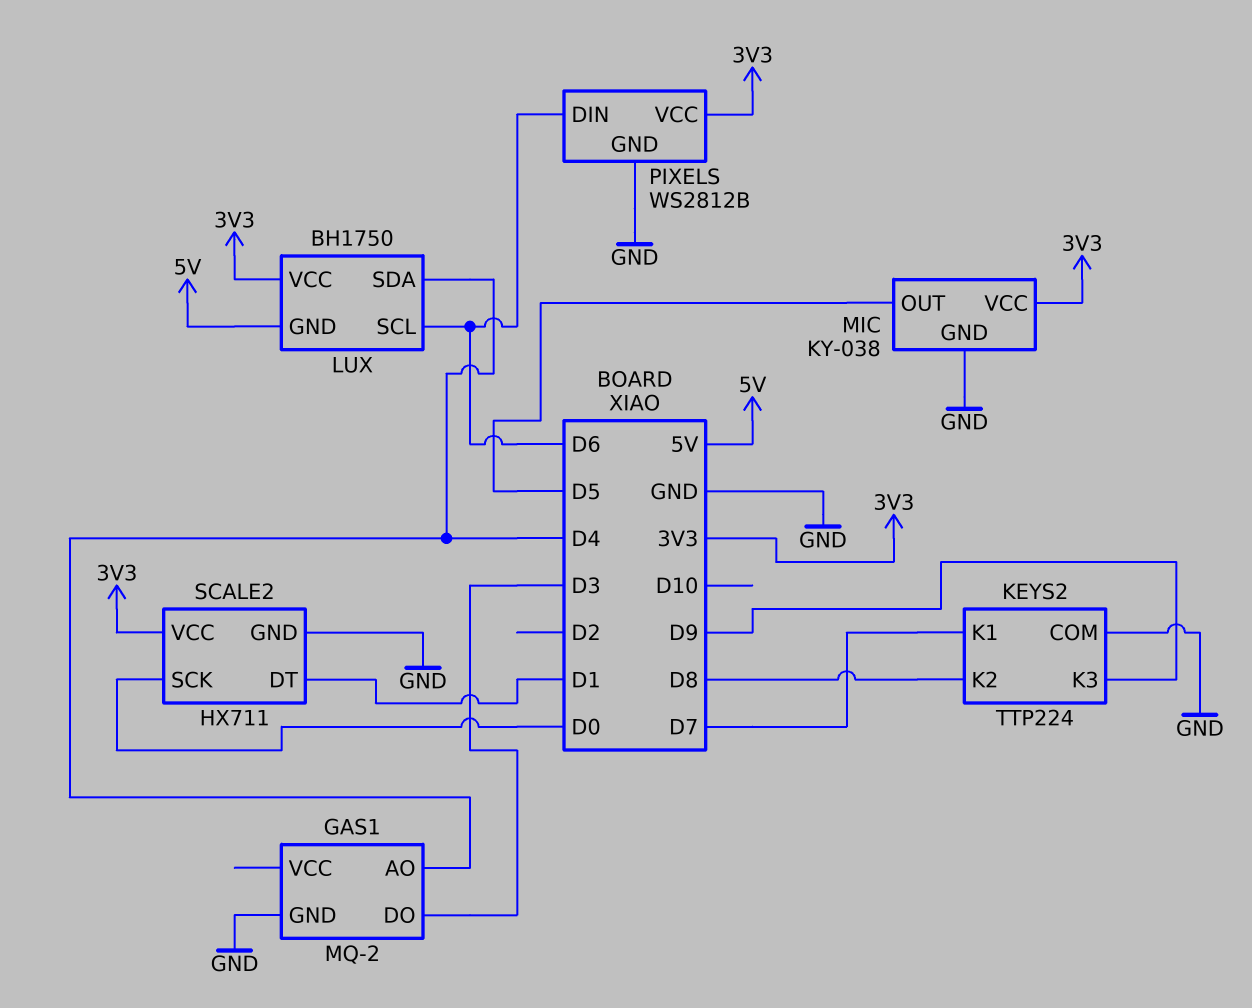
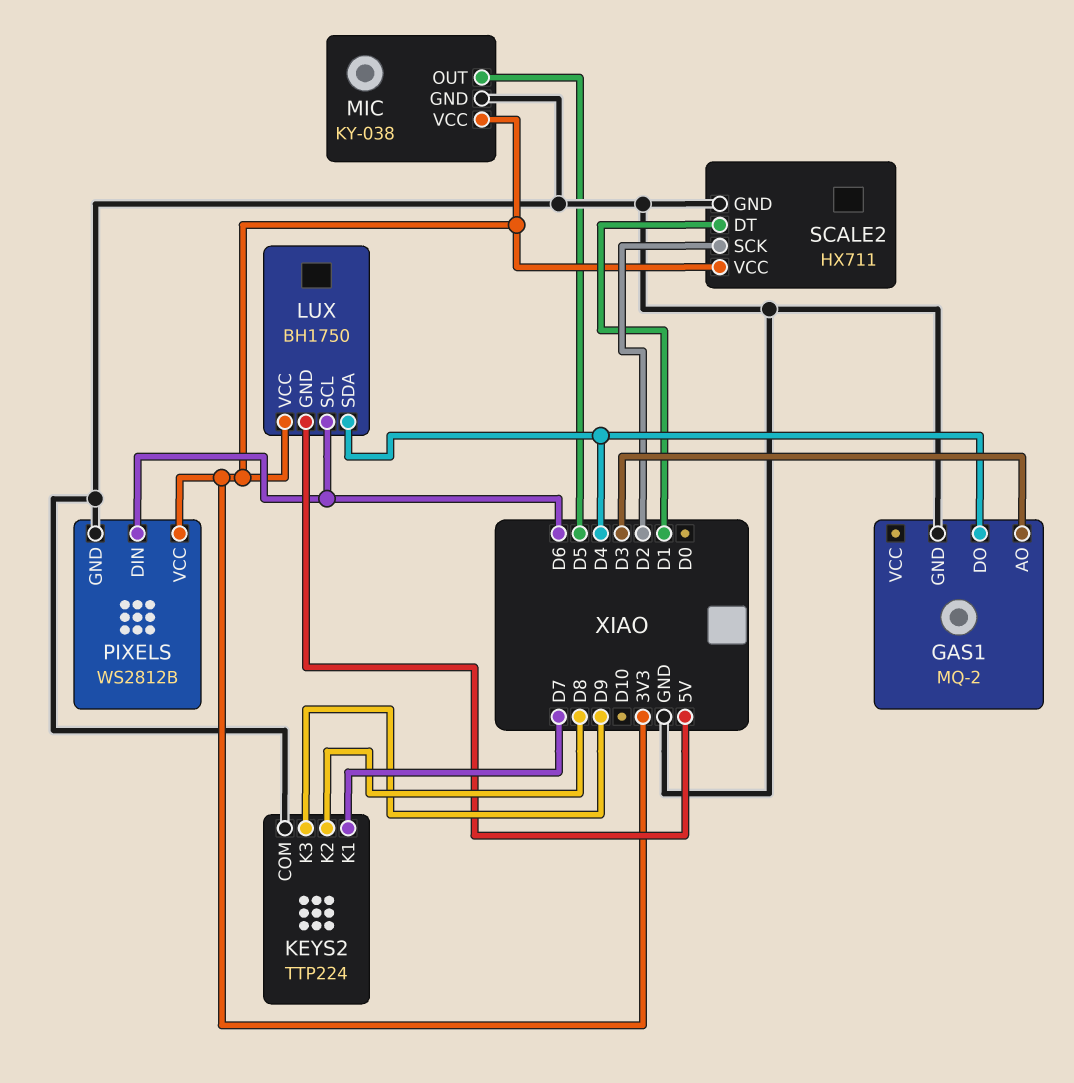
GAS1 pin AO: D4 -> D3
GAS1 pin DO: D3 -> D4
SCALE2 pin SCK: D0 -> D2

